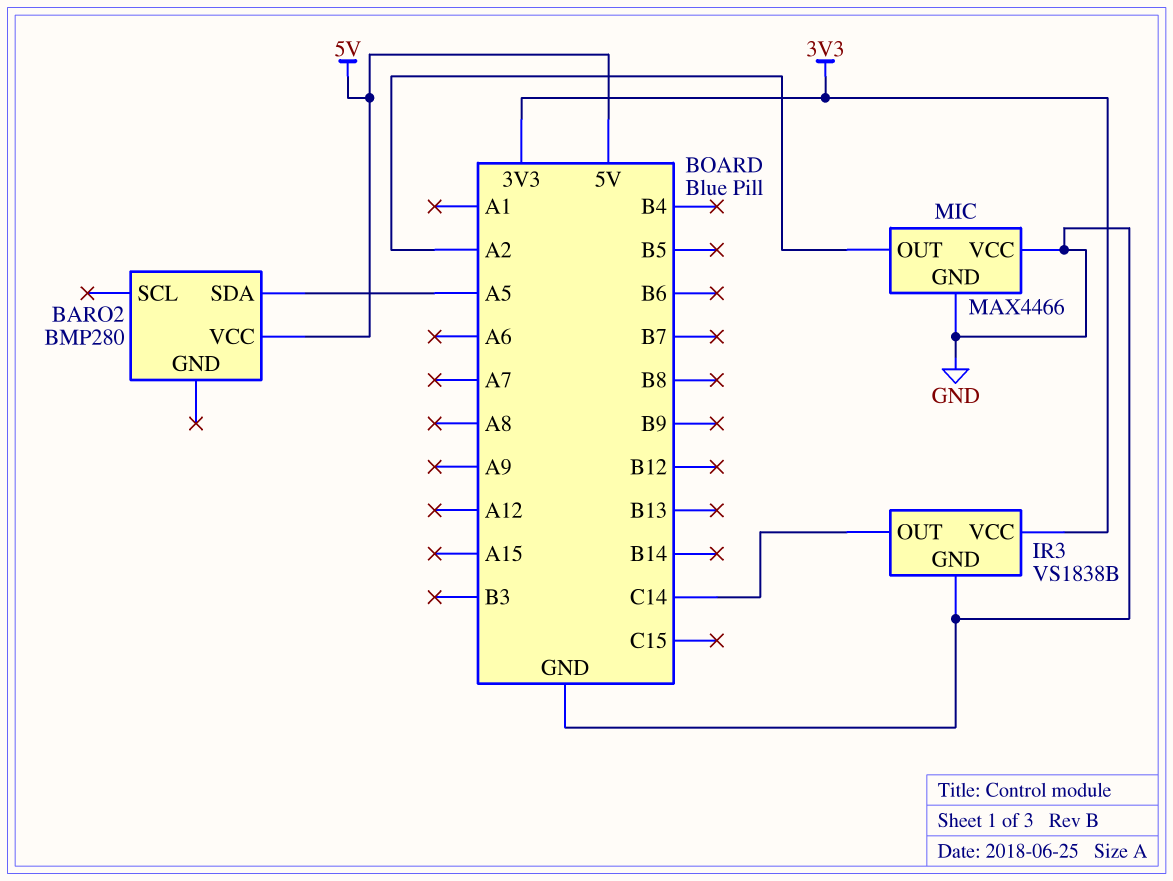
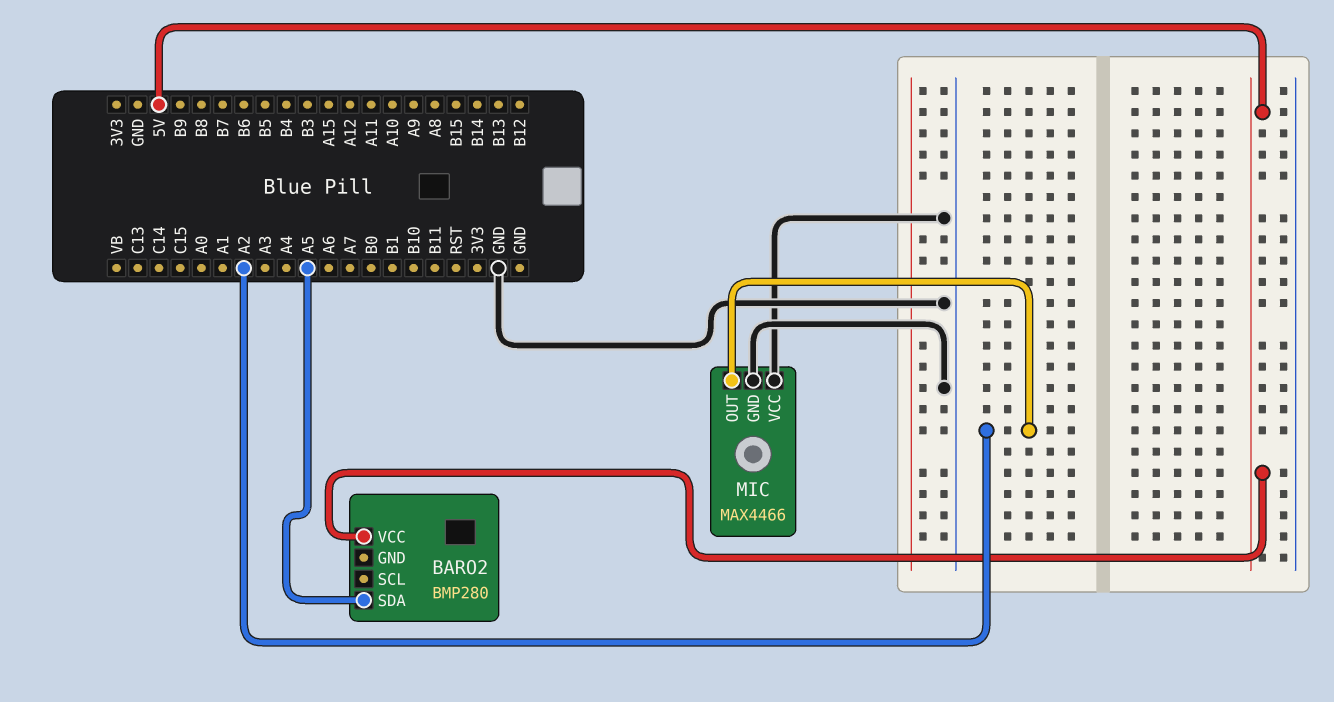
IR3: VS1838B -> none
IR3 pin GND: GND -> none
IR3 pin OUT: C14 -> none
IR3 pin VCC: 3V3 -> none

